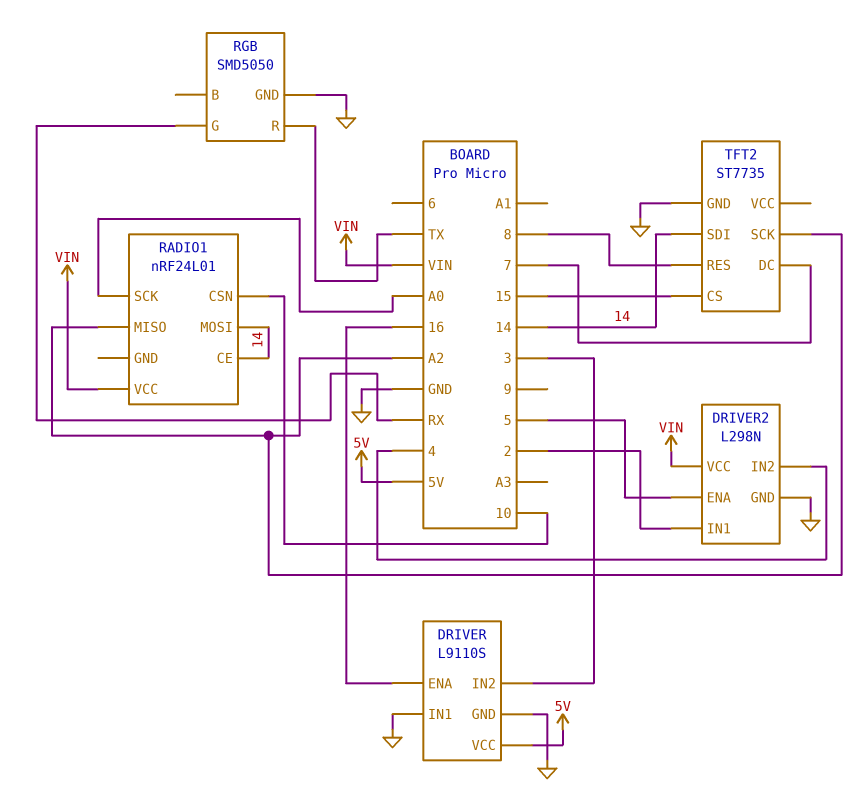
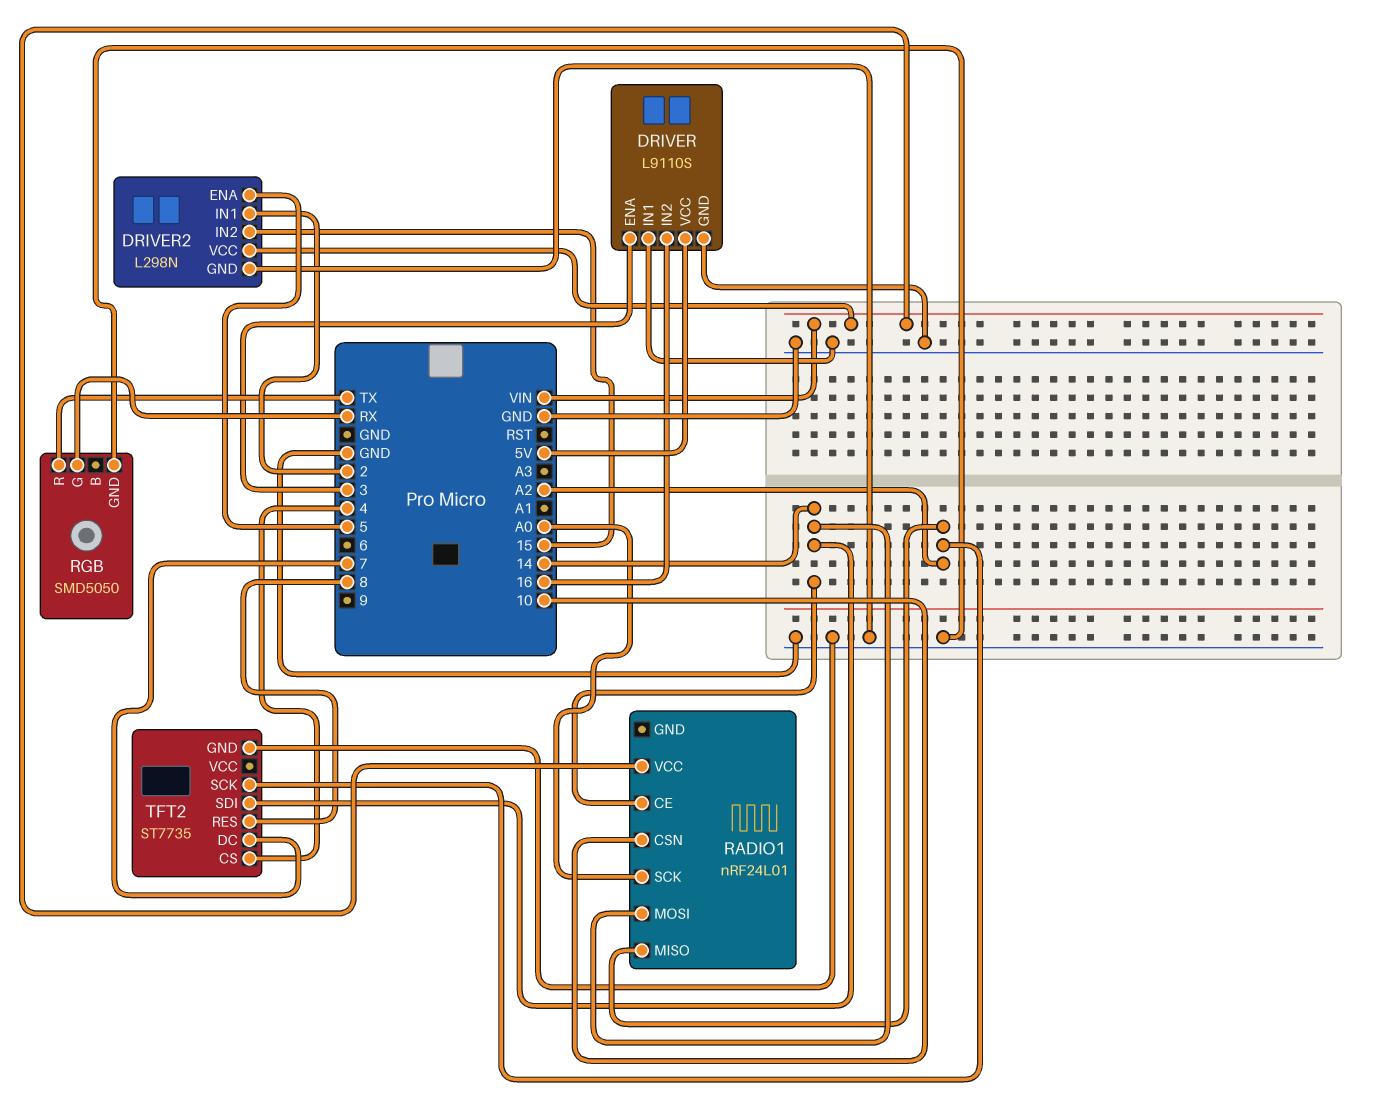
DRIVER pin ENA: 16 -> 3
DRIVER pin IN2: 3 -> 16
DRIVER2 pin IN2: 4 -> 15
TFT2 pin CS: 15 -> 4

